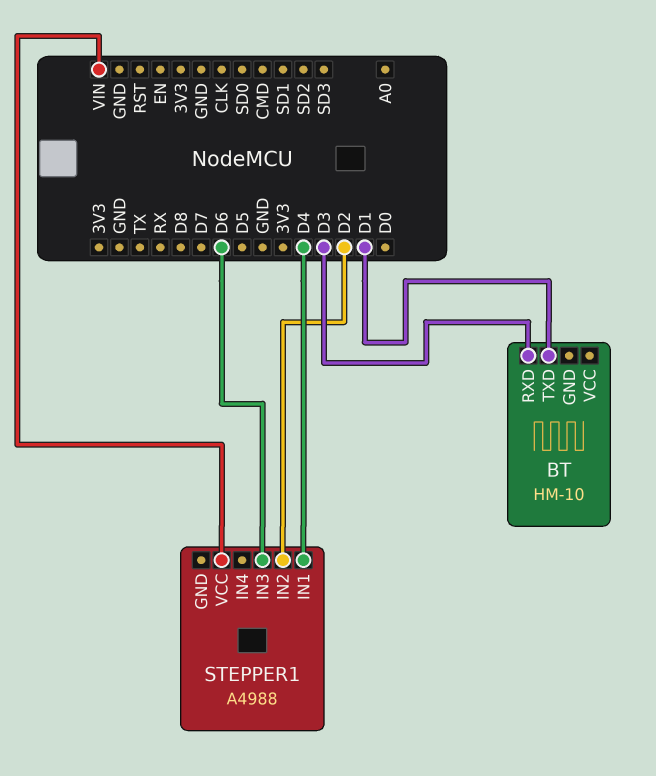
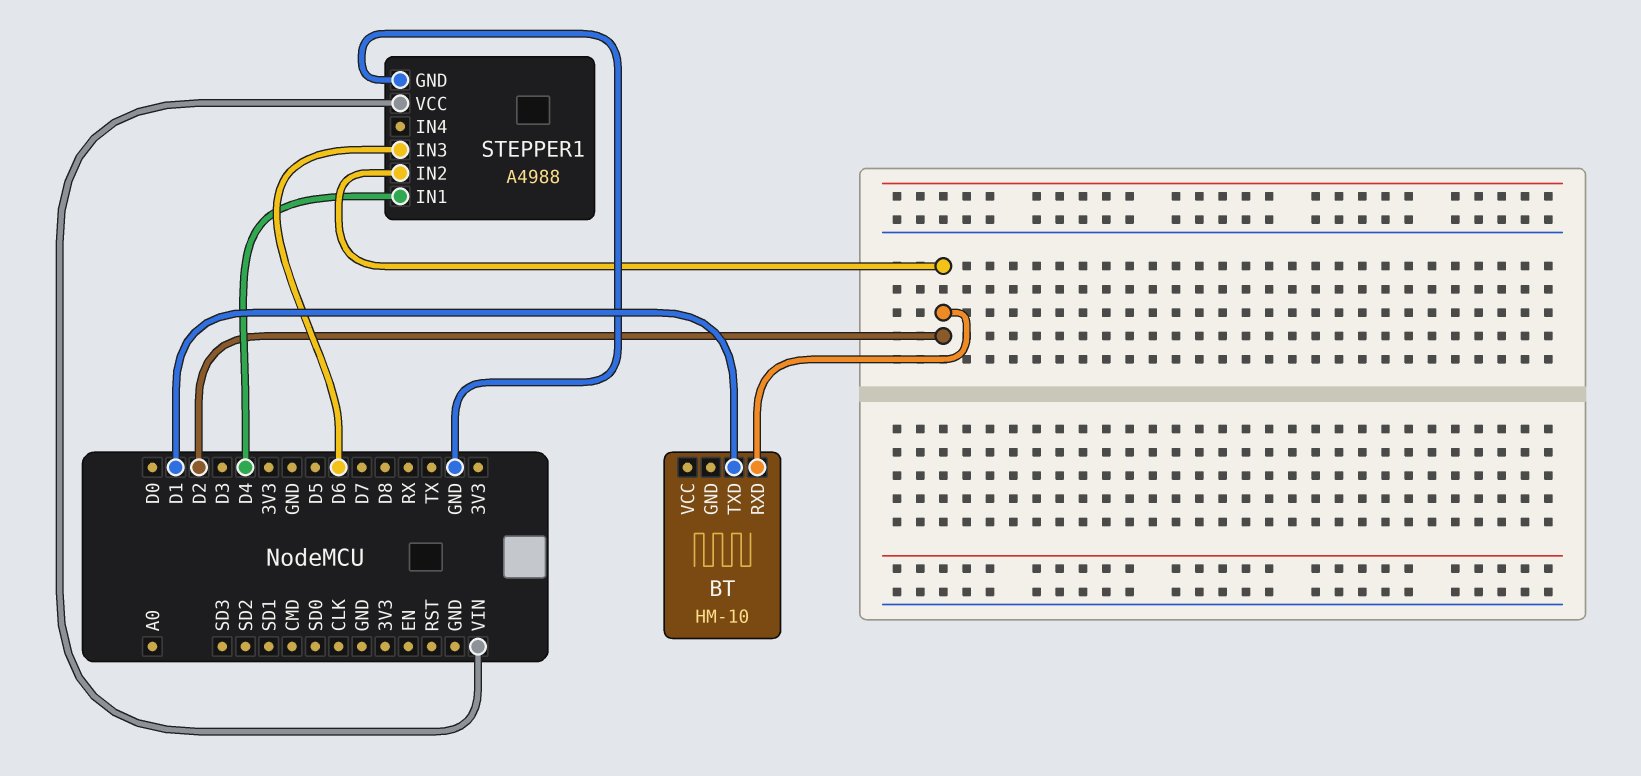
BT pin RXD: D3 -> D2
STEPPER1 pin GND: none -> GND

